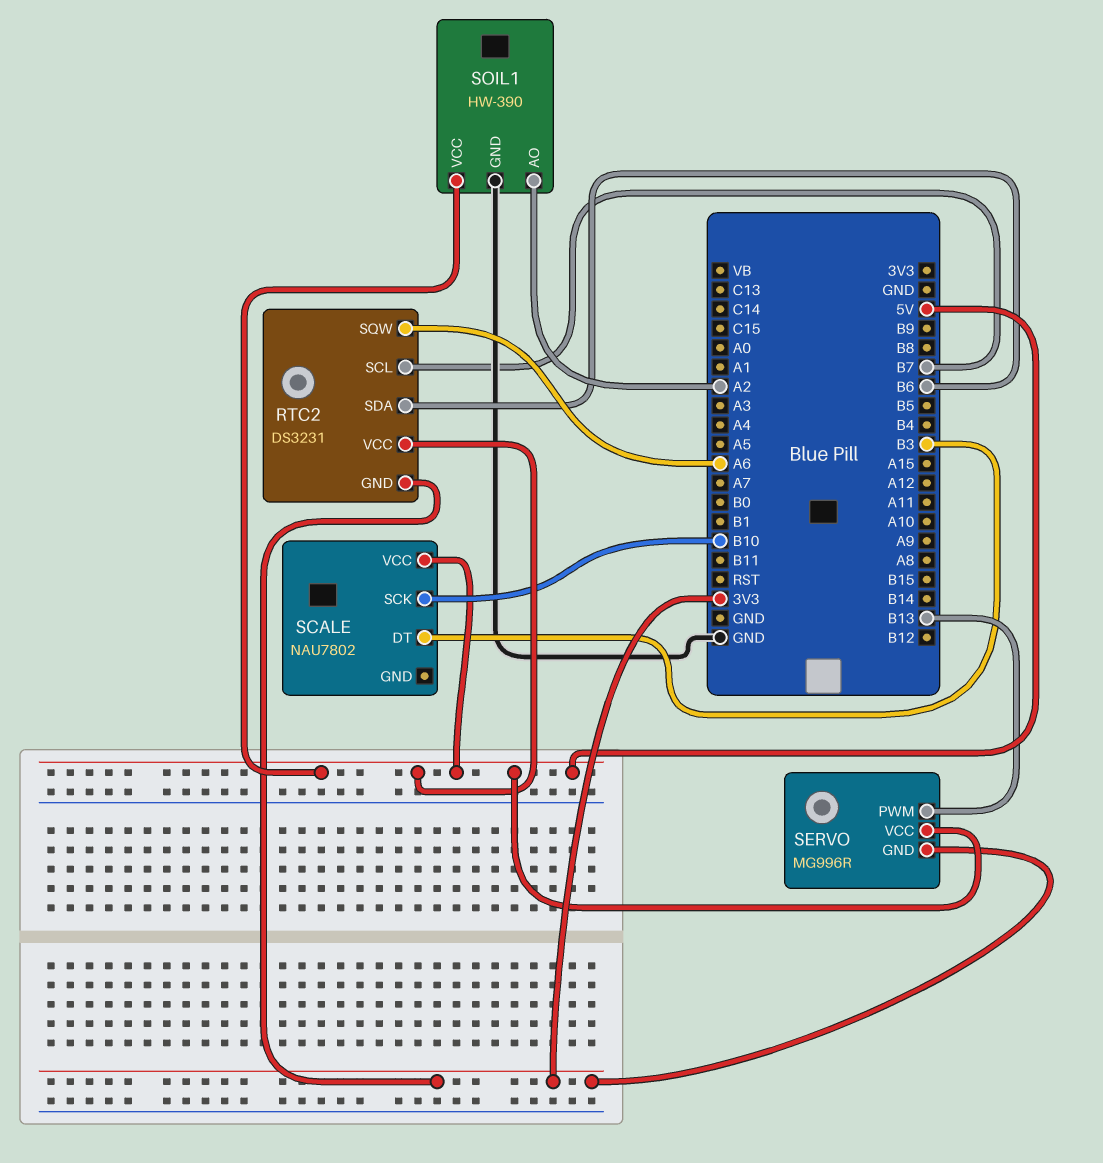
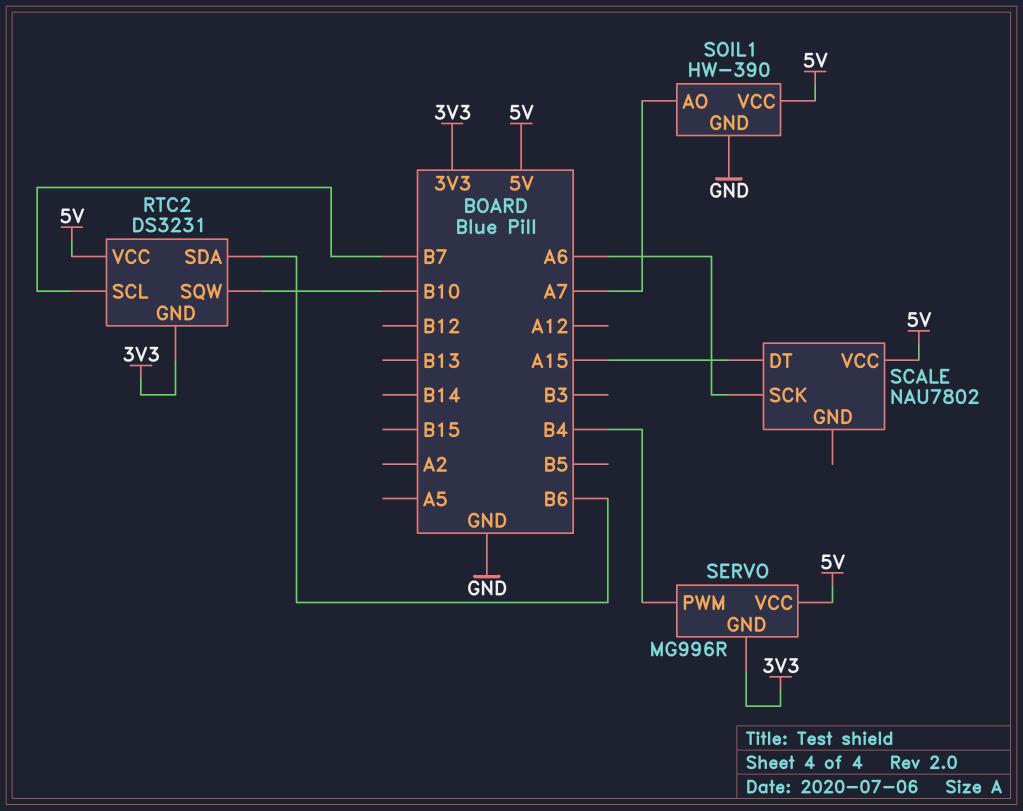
RTC2 pin SQW: A6 -> B10
SCALE pin DT: B3 -> A15
SCALE pin SCK: B10 -> A6
SERVO pin PWM: B13 -> B4
SOIL1 pin AO: A2 -> A7

